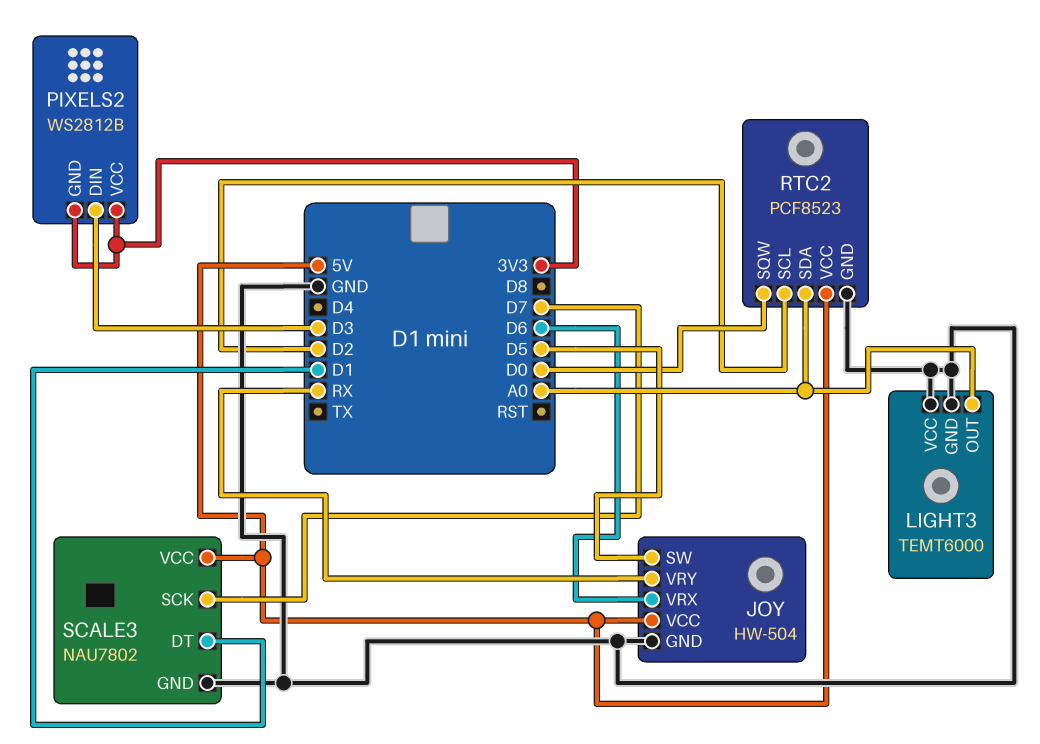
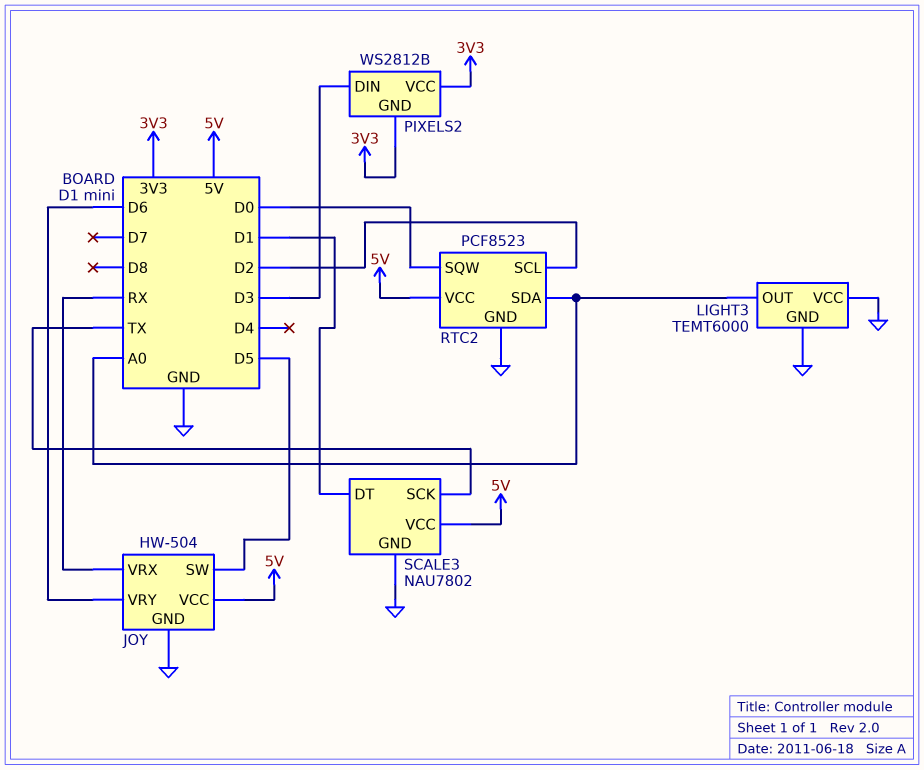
JOY pin VRX: D6 -> RX
JOY pin VRY: RX -> D6
SCALE3 pin SCK: D7 -> TX

